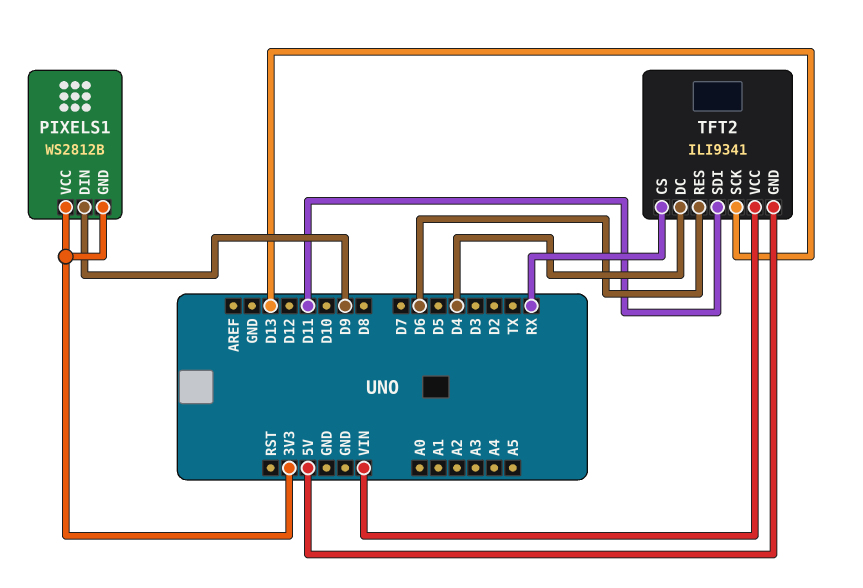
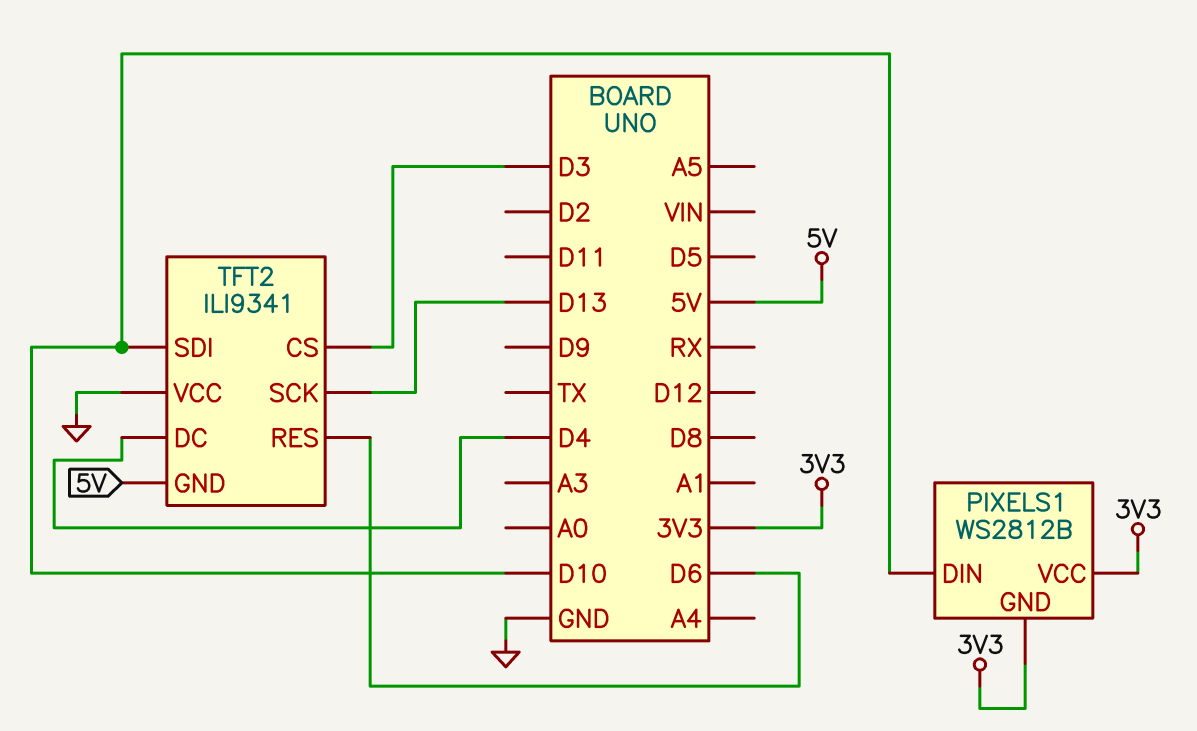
PIXELS1 pin DIN: D9 -> D10
TFT2 pin CS: RX -> D3
TFT2 pin SDI: D11 -> D10
TFT2 pin VCC: VIN -> GND

